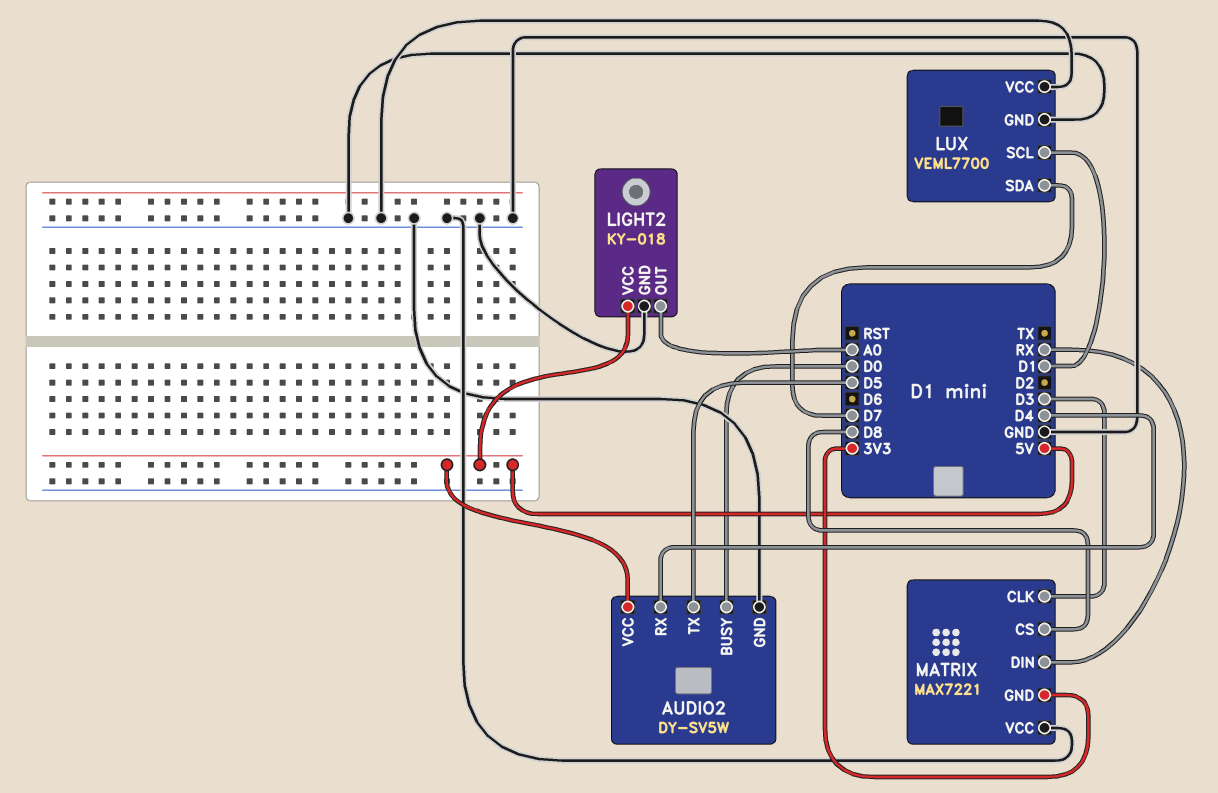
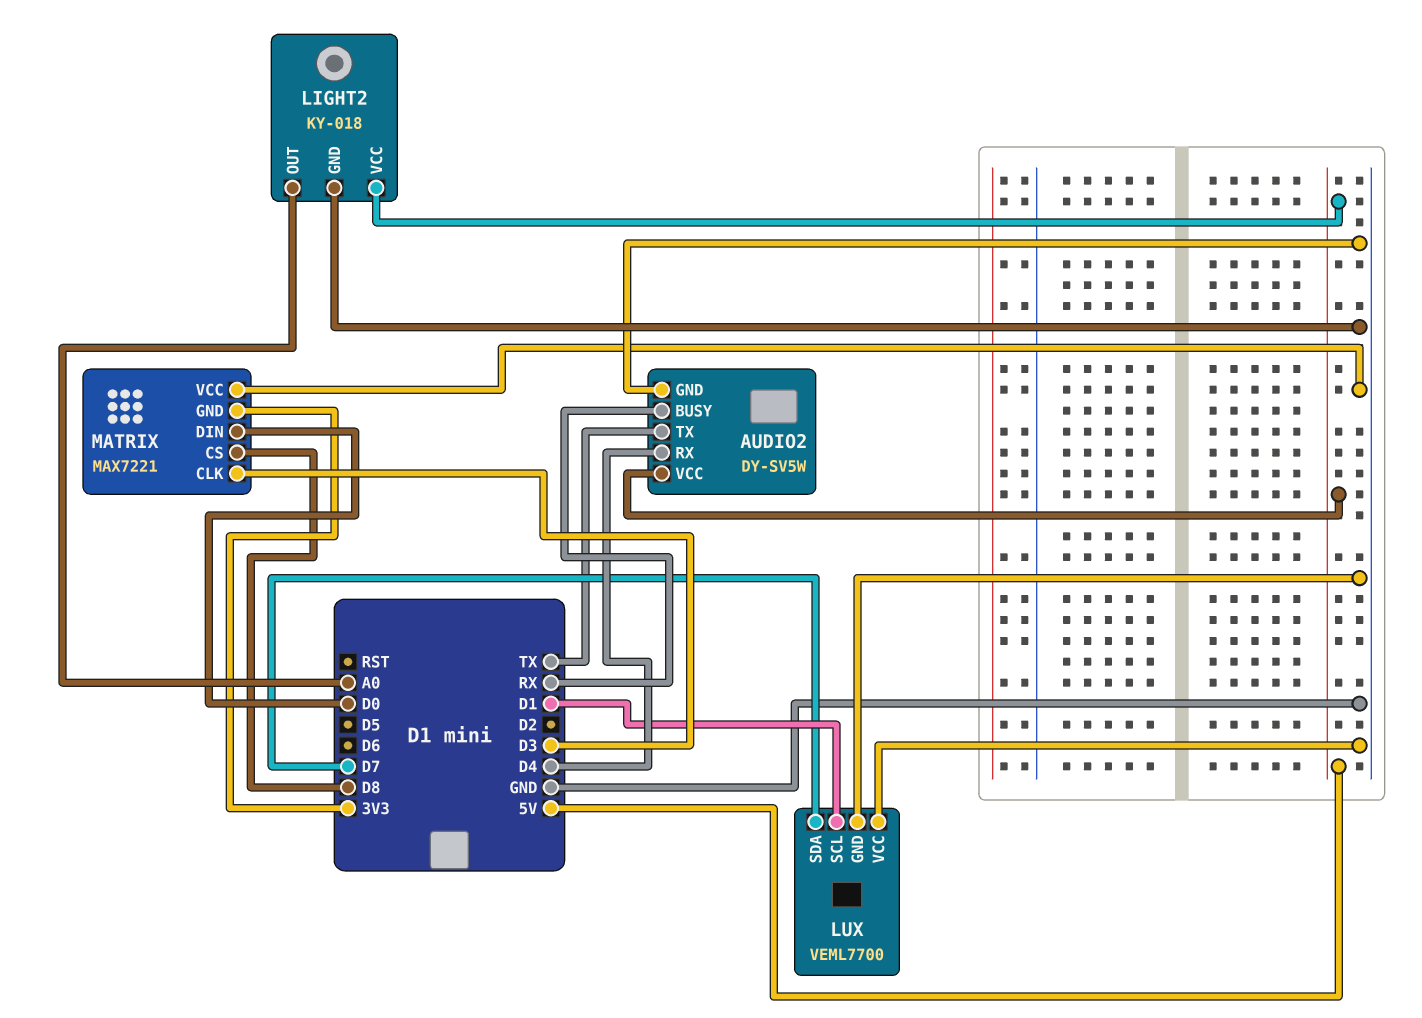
AUDIO2 pin BUSY: D0 -> RX
AUDIO2 pin TX: D5 -> TX
MATRIX pin DIN: RX -> D0

